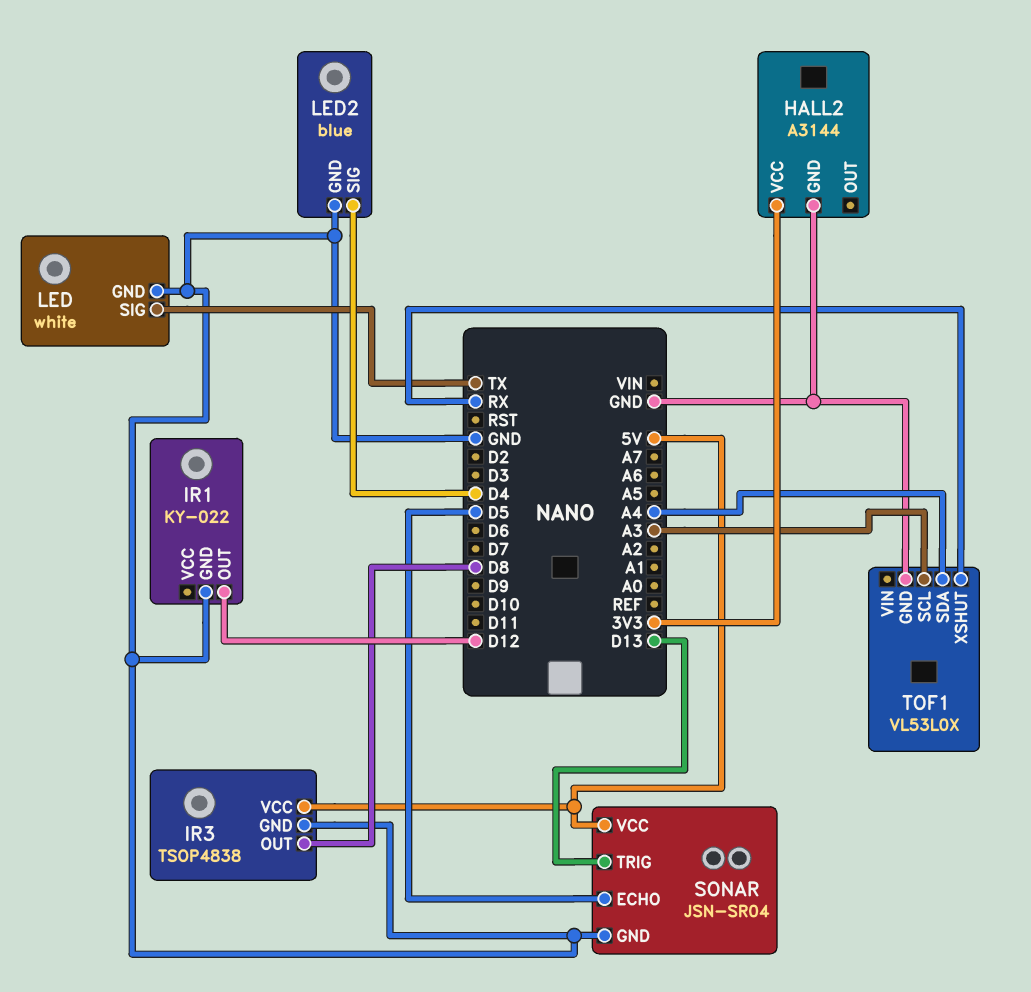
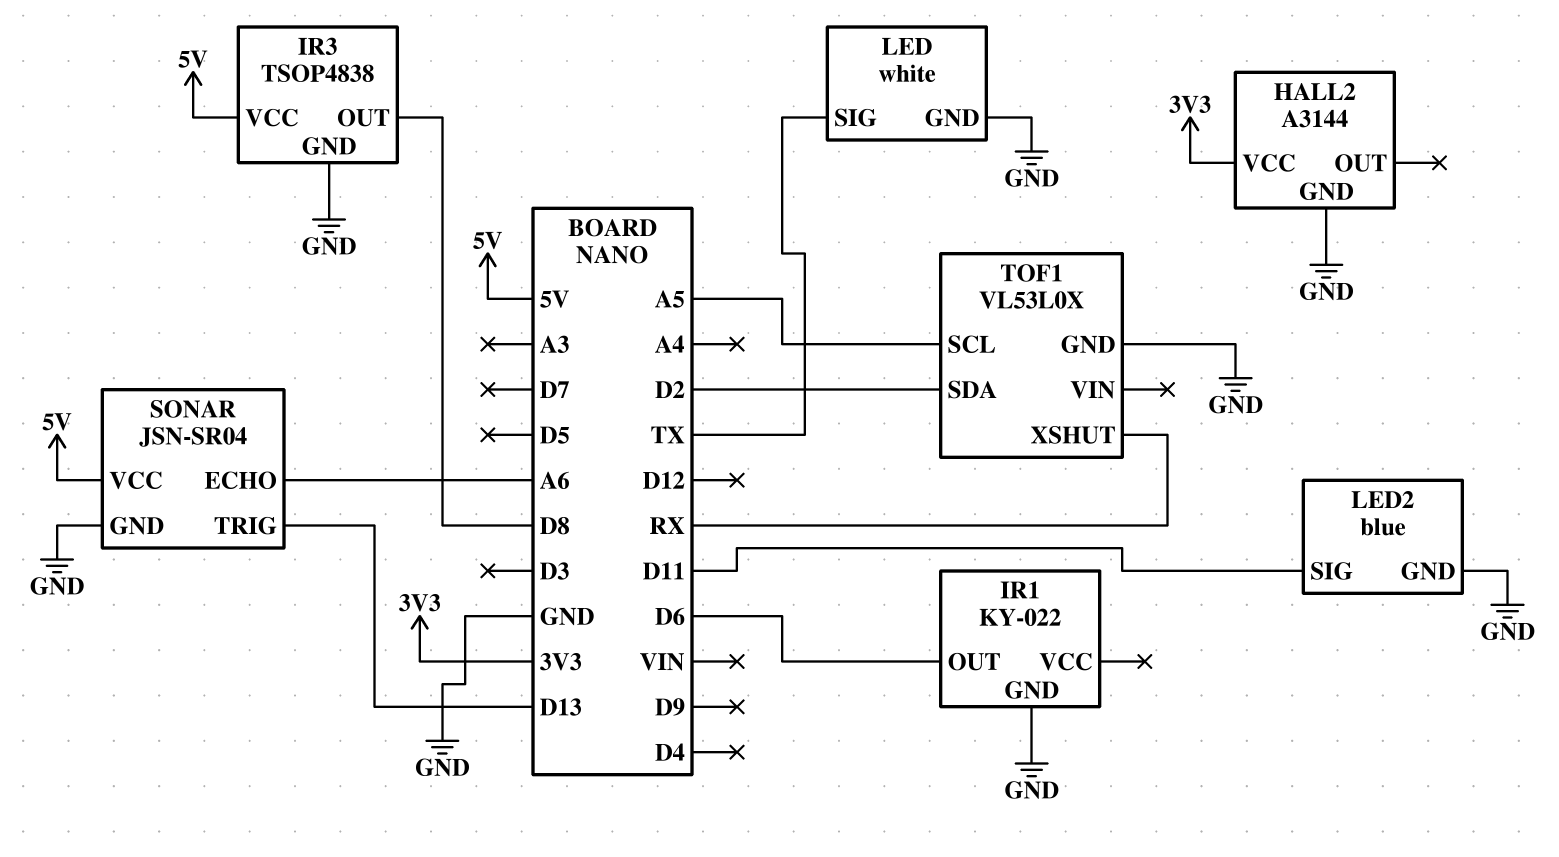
IR1 pin OUT: D12 -> D6
LED2 pin SIG: D4 -> D11
SONAR pin ECHO: D5 -> A6
TOF1 pin SCL: A3 -> A5
TOF1 pin SDA: A4 -> D2

